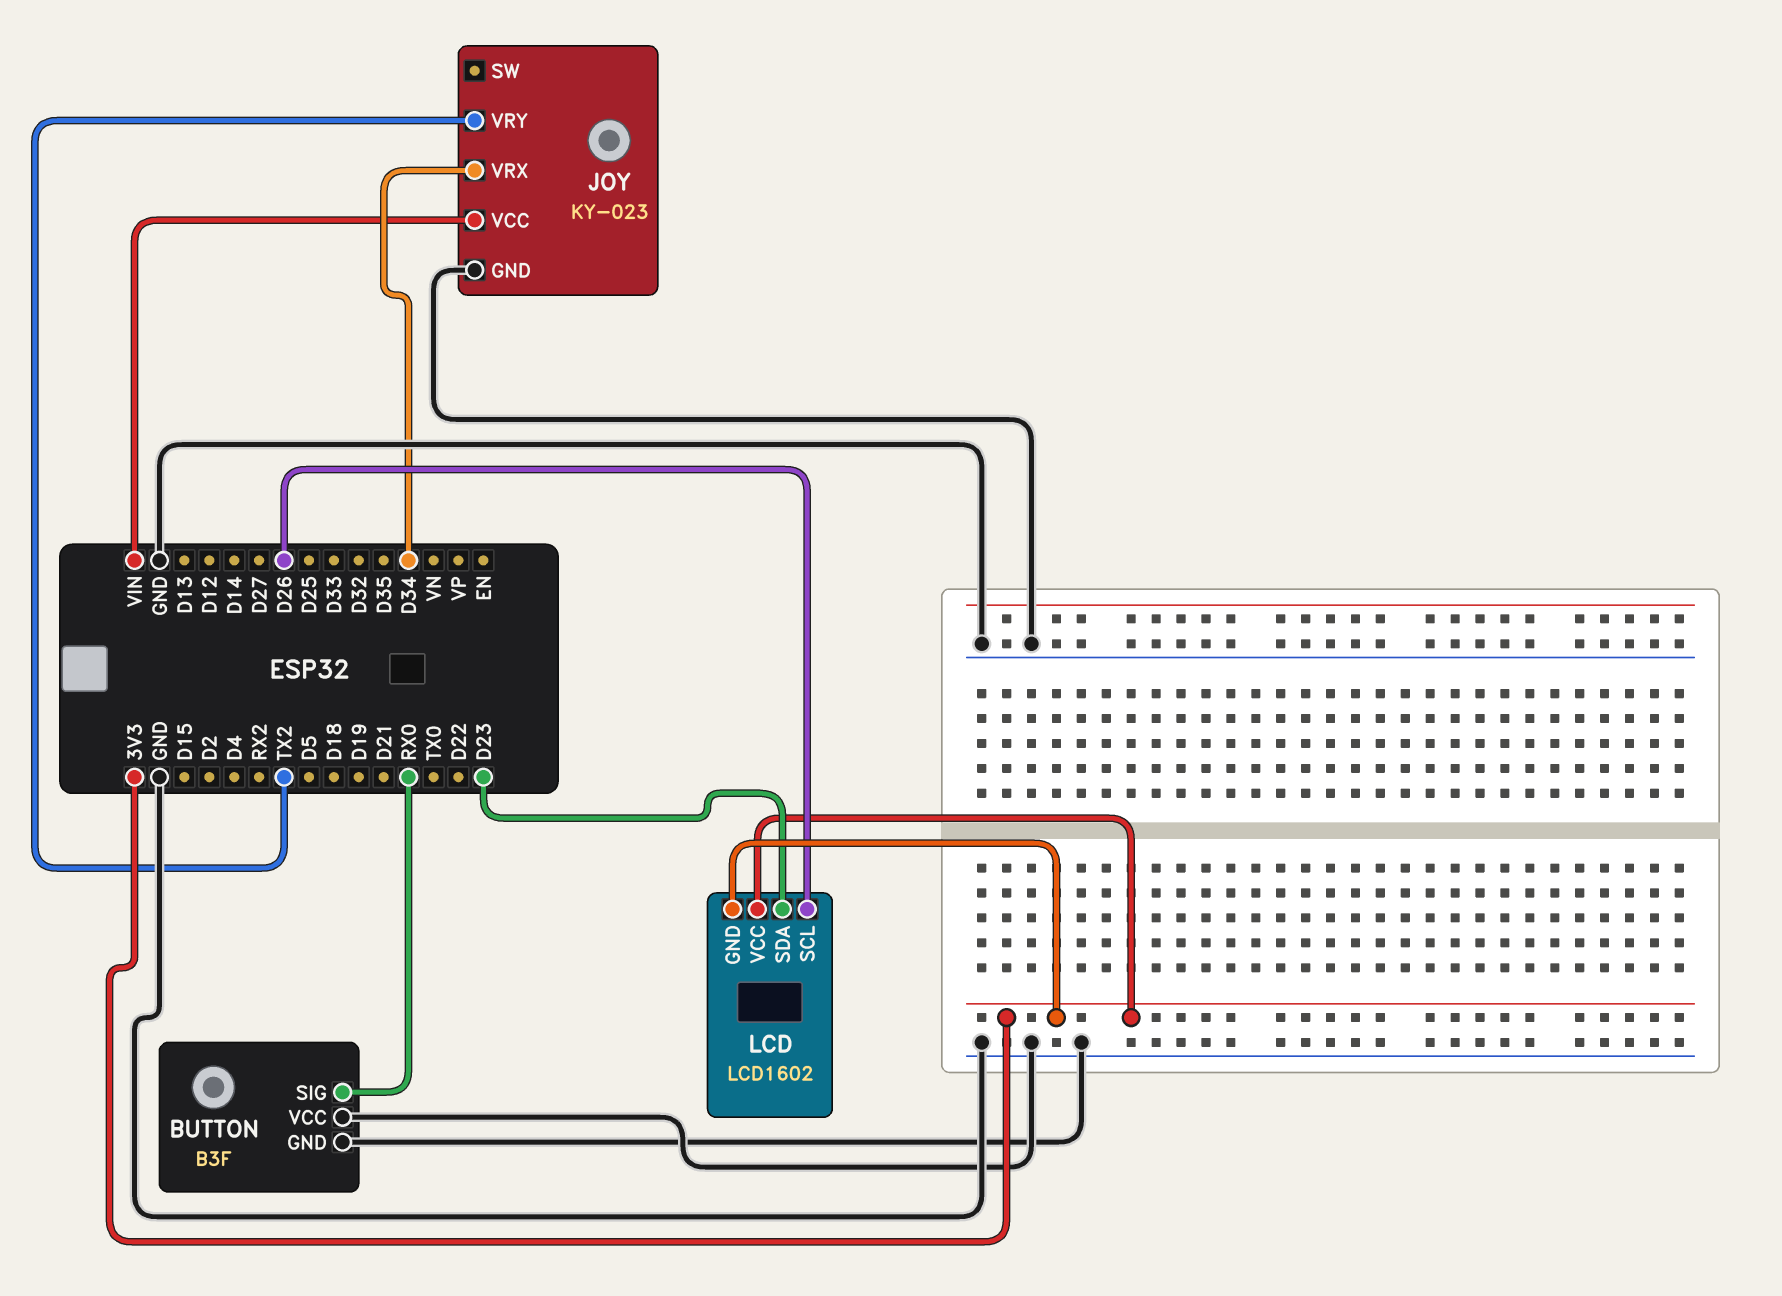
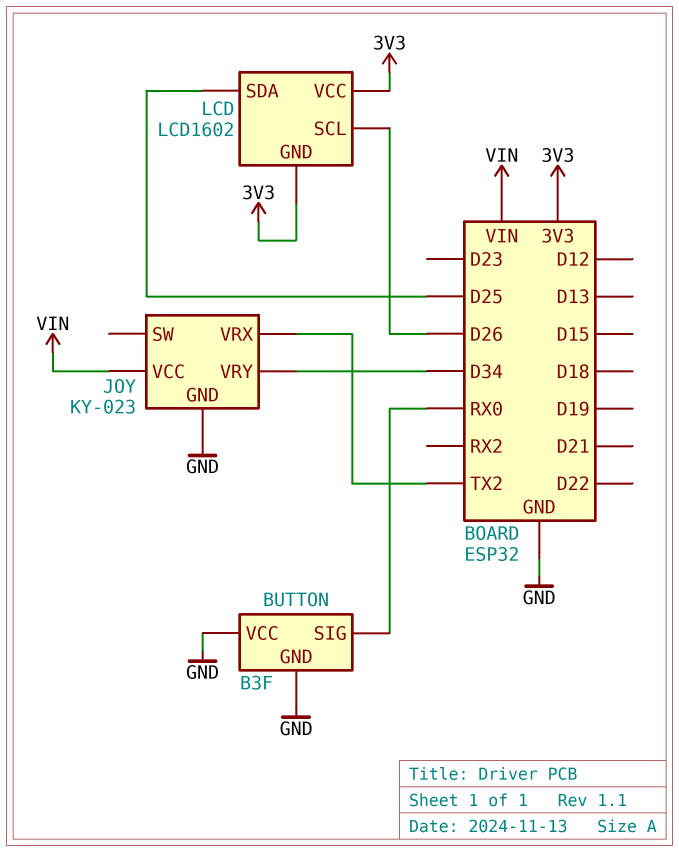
JOY pin VRX: D34 -> TX2
JOY pin VRY: TX2 -> D34
LCD pin SDA: D23 -> D25

